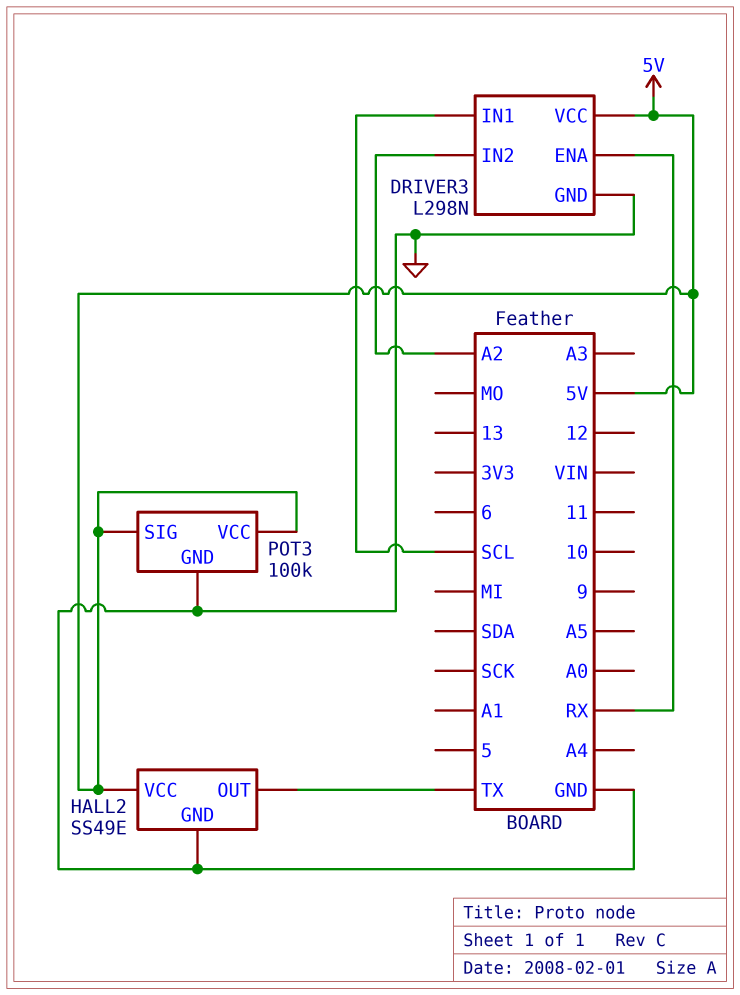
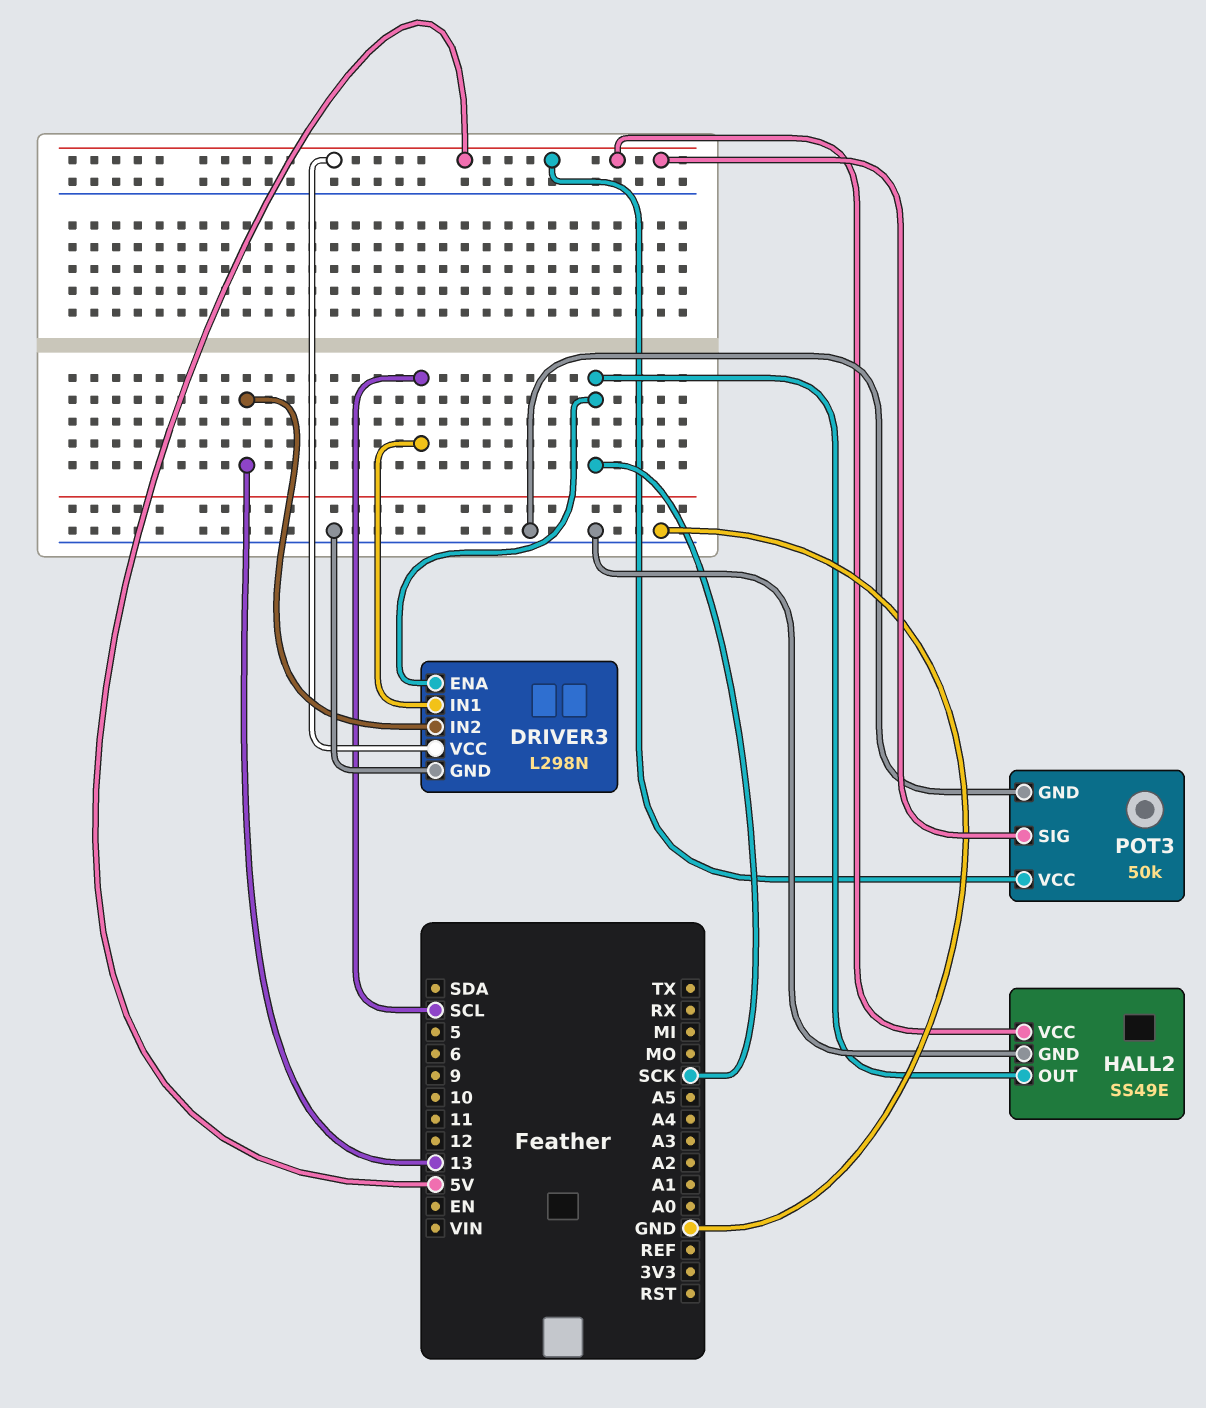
DRIVER3 pin ENA: RX -> SCK
DRIVER3 pin IN2: A2 -> 13
HALL2 pin OUT: TX -> SCK
POT3: 100k -> 50k

